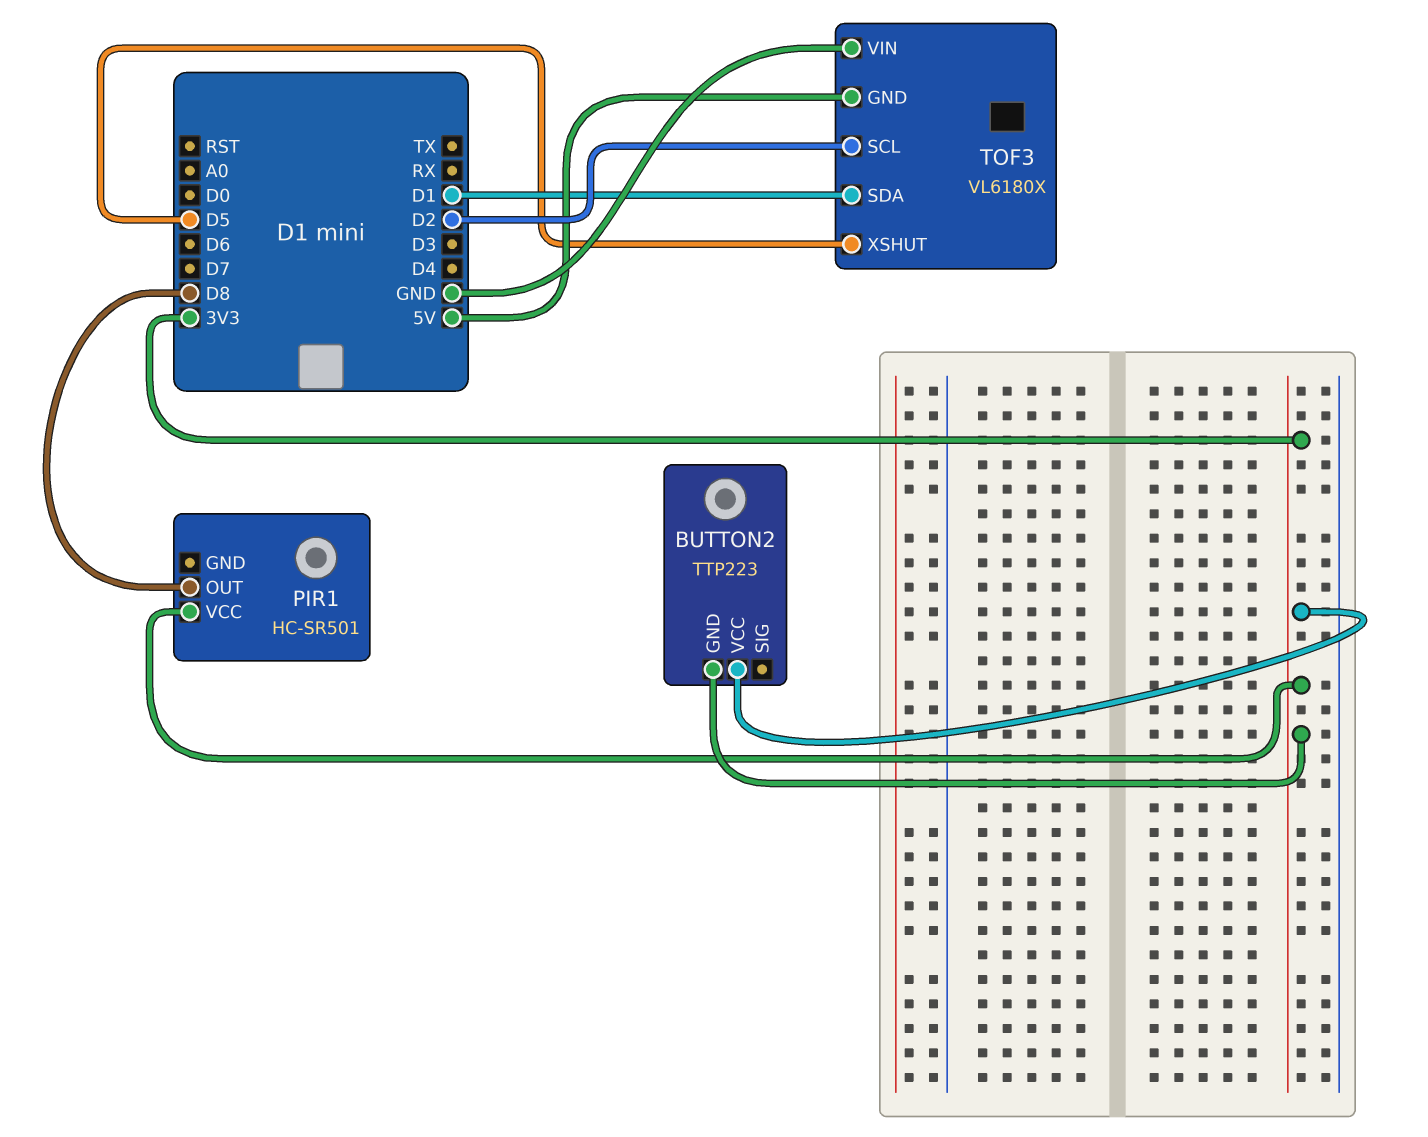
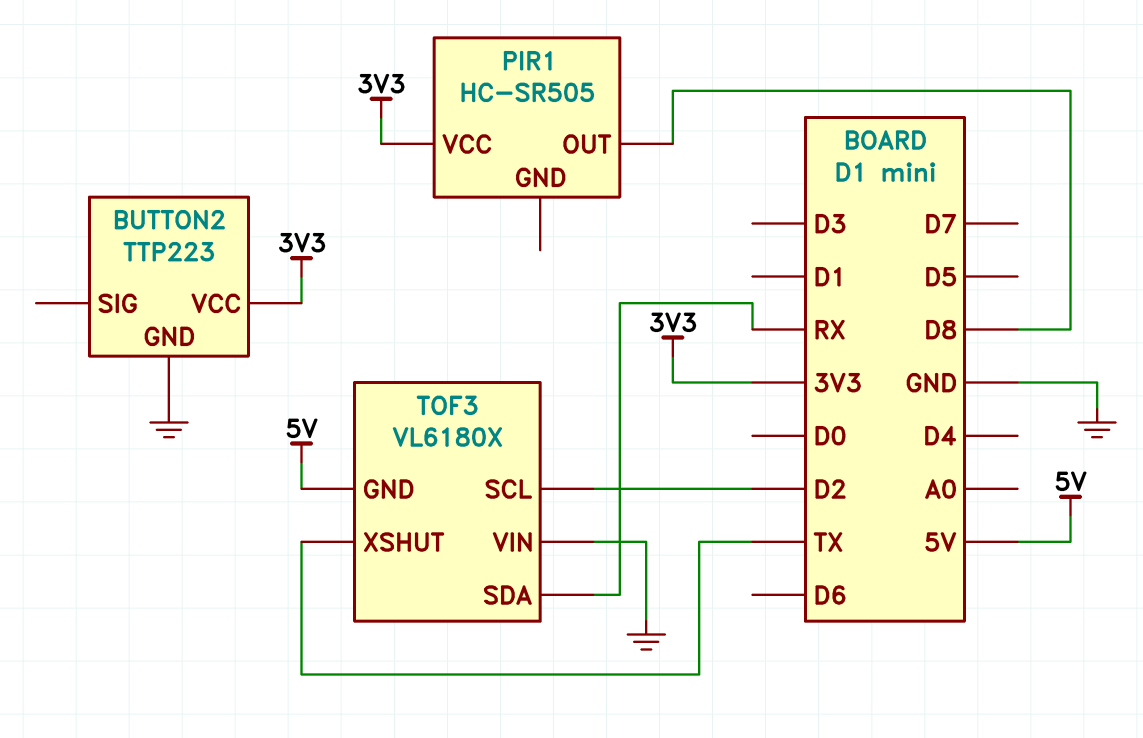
BUTTON2 pin GND: 3V3 -> GND
PIR1: HC-SR501 -> HC-SR505
TOF3 pin SDA: D1 -> RX
TOF3 pin XSHUT: D5 -> TX

